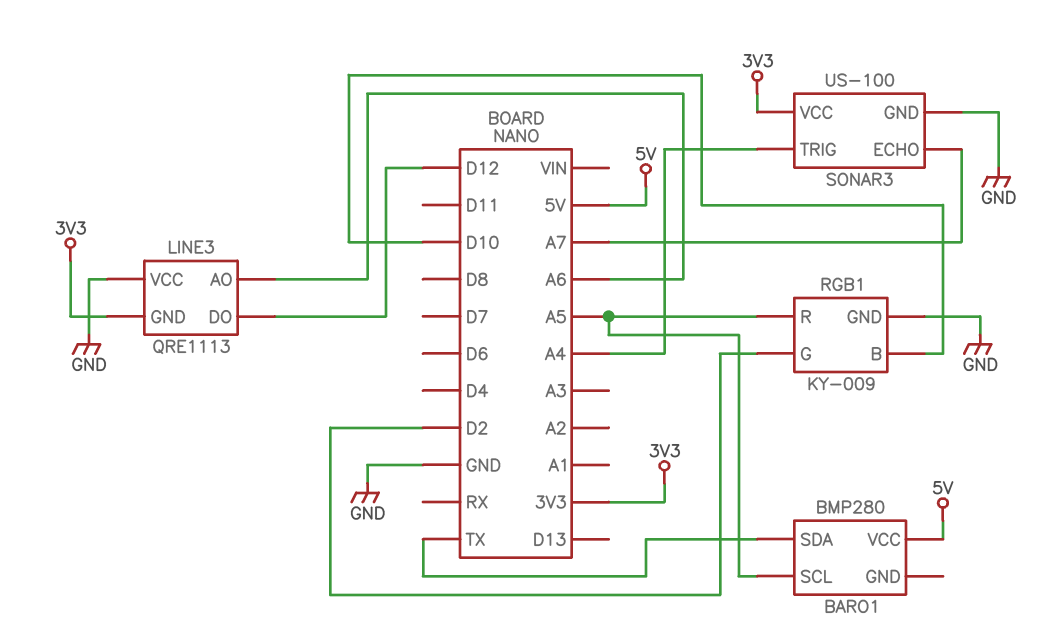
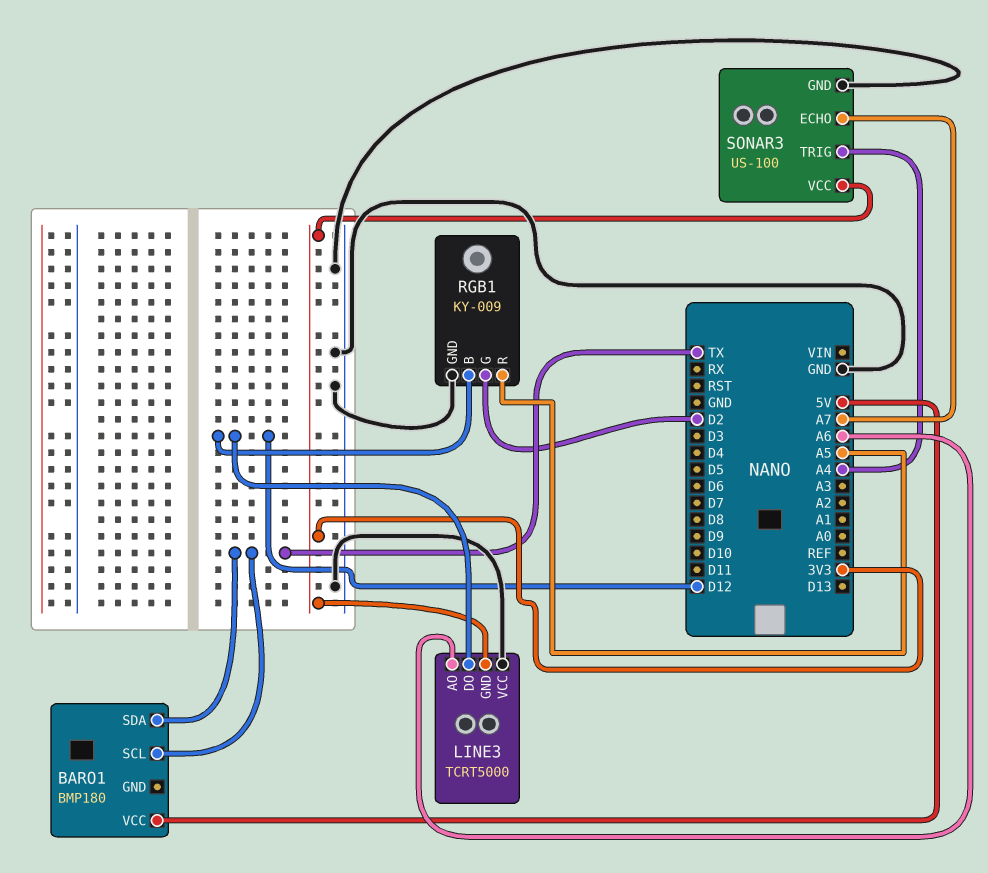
BARO1: BMP280 -> BMP180
BARO1 pin SCL: A5 -> TX
LINE3: QRE1113 -> TCRT5000
RGB1 pin B: D10 -> D12

